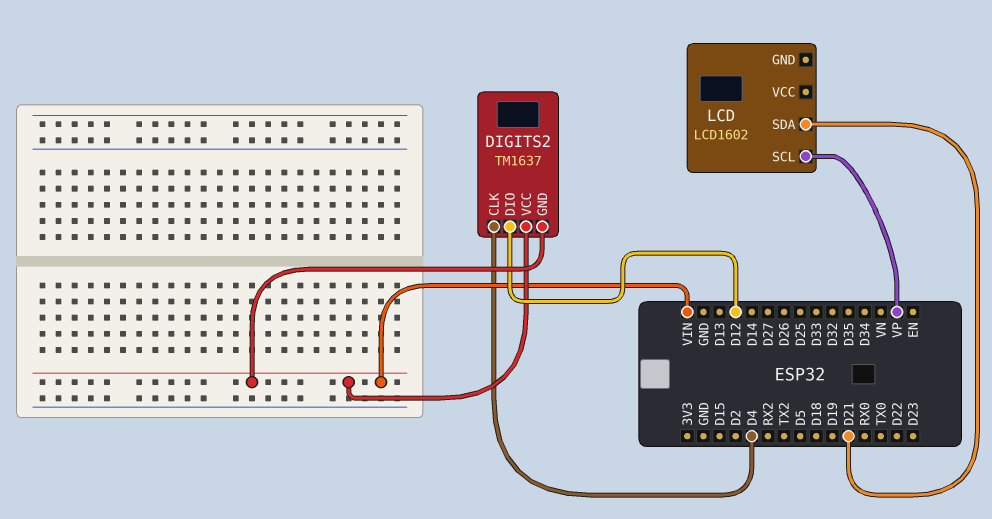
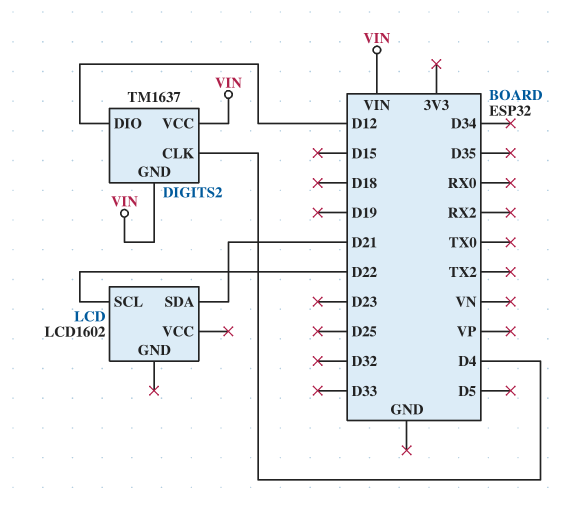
LCD pin SCL: VP -> D22

